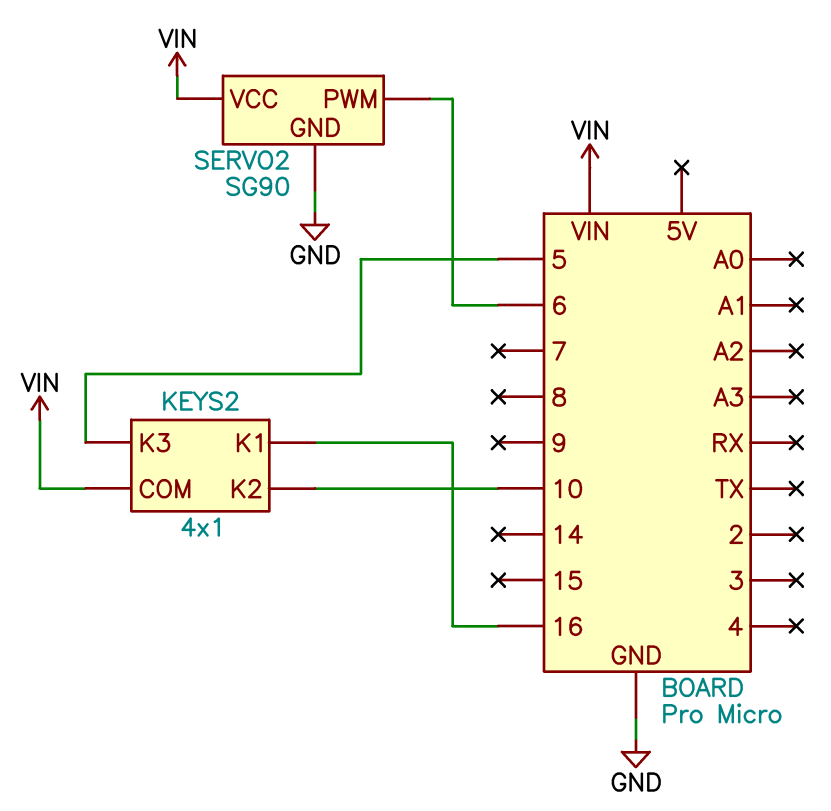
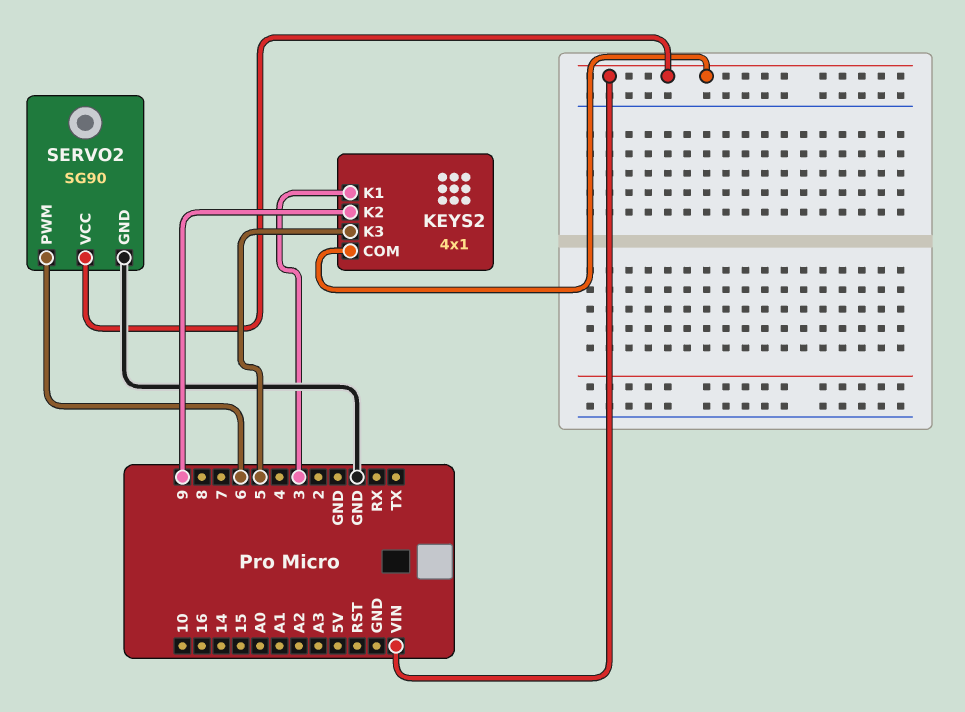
KEYS2 pin K1: 16 -> 3
KEYS2 pin K2: 10 -> 9

